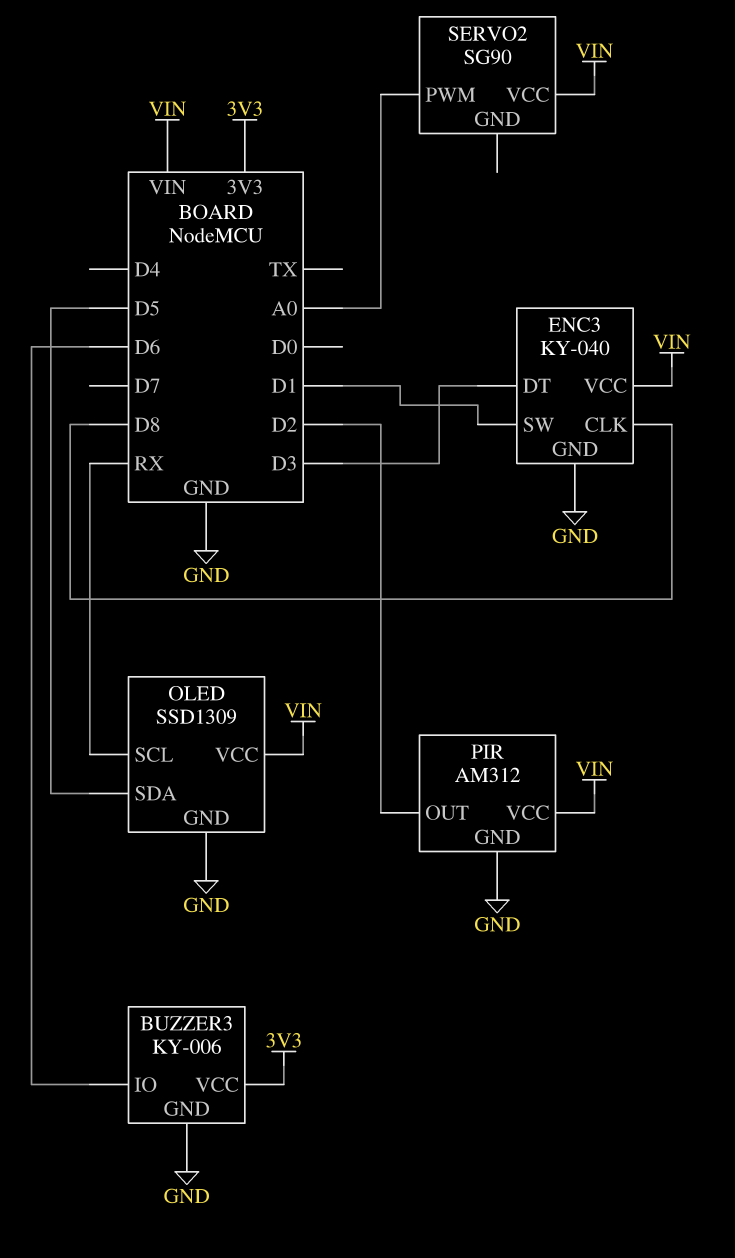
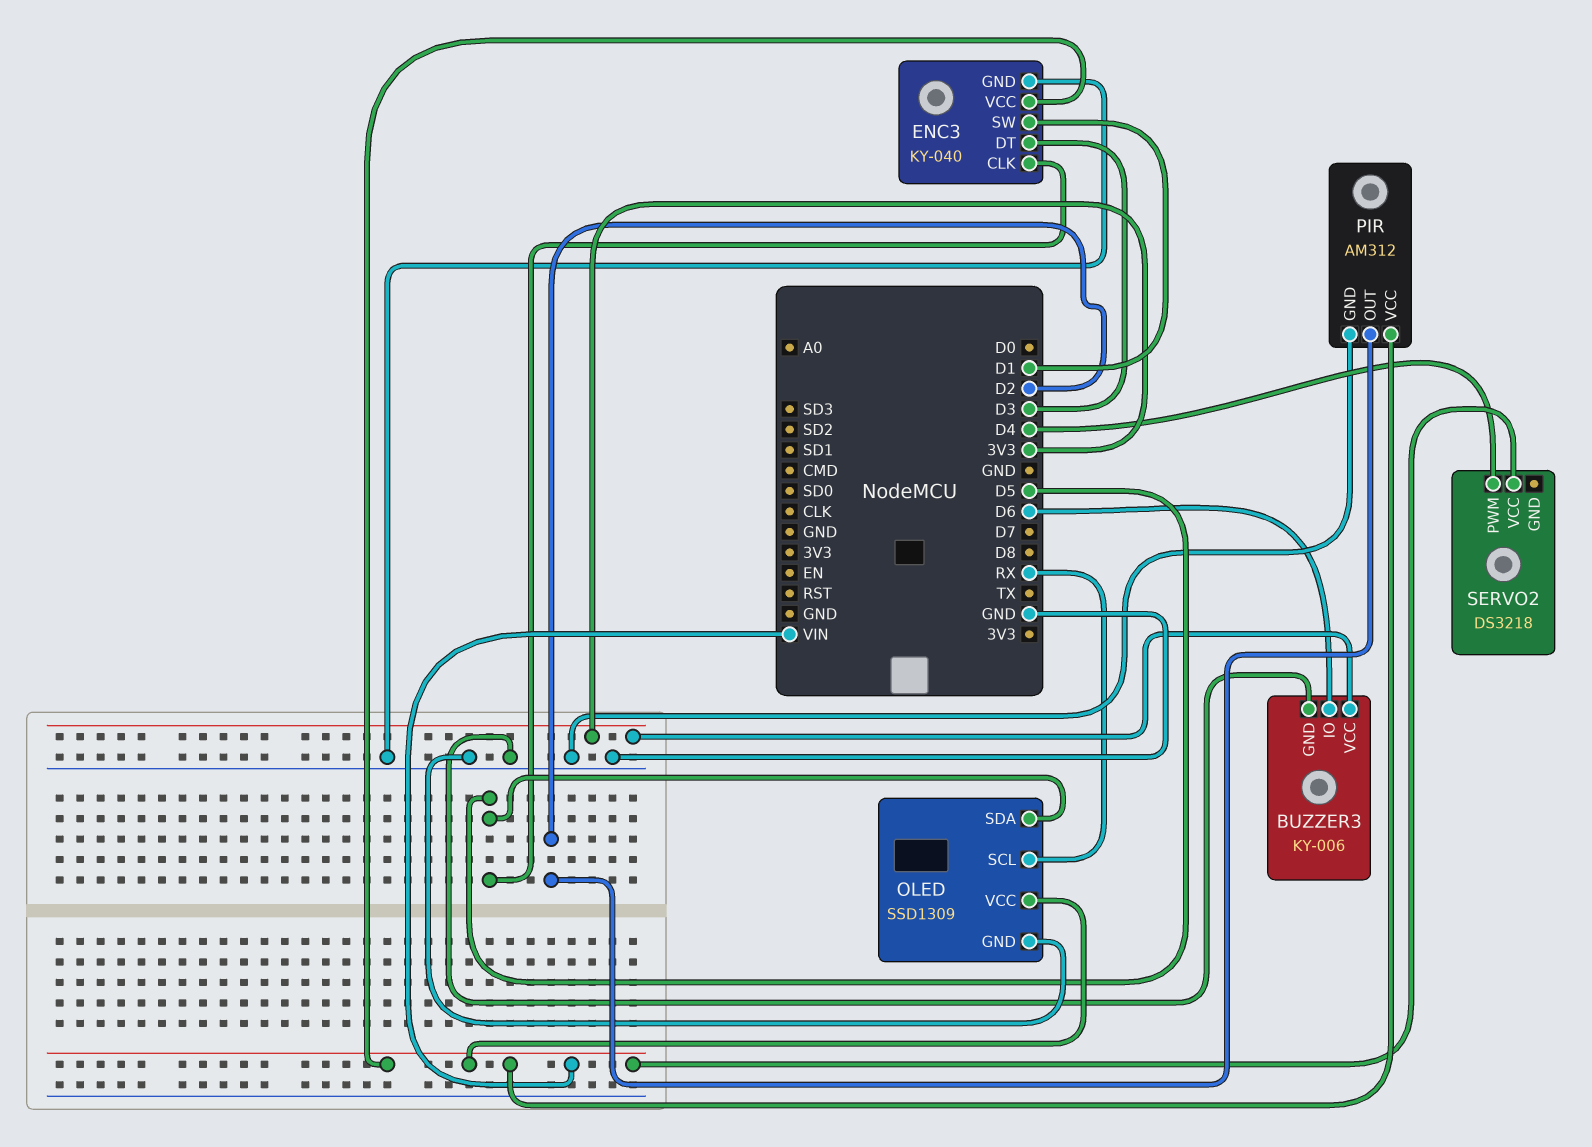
ENC3 pin CLK: D8 -> D5
SERVO2: SG90 -> DS3218
SERVO2 pin PWM: A0 -> D4

